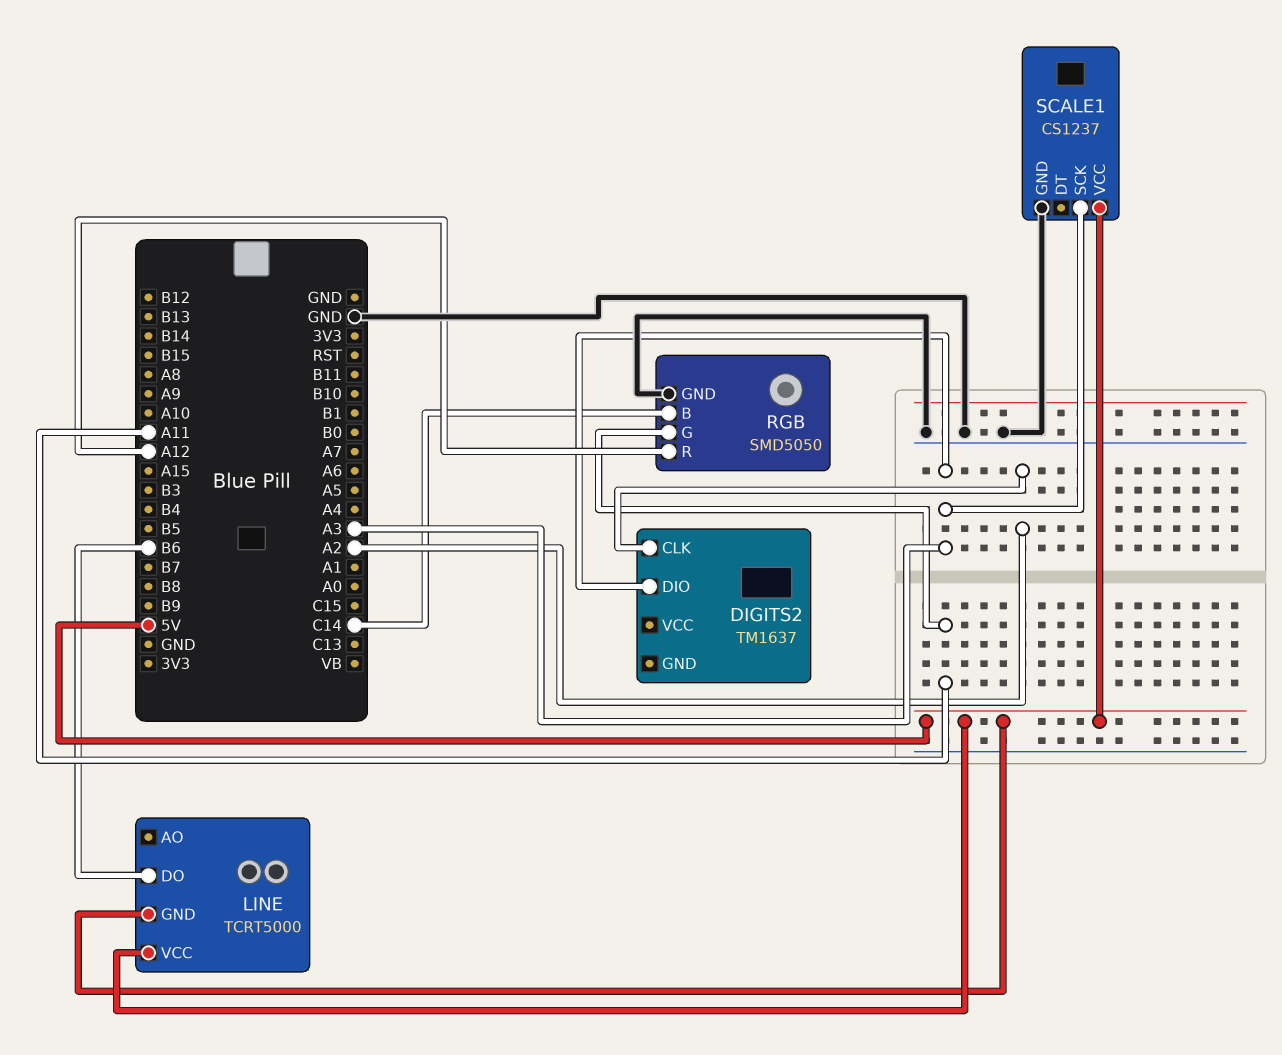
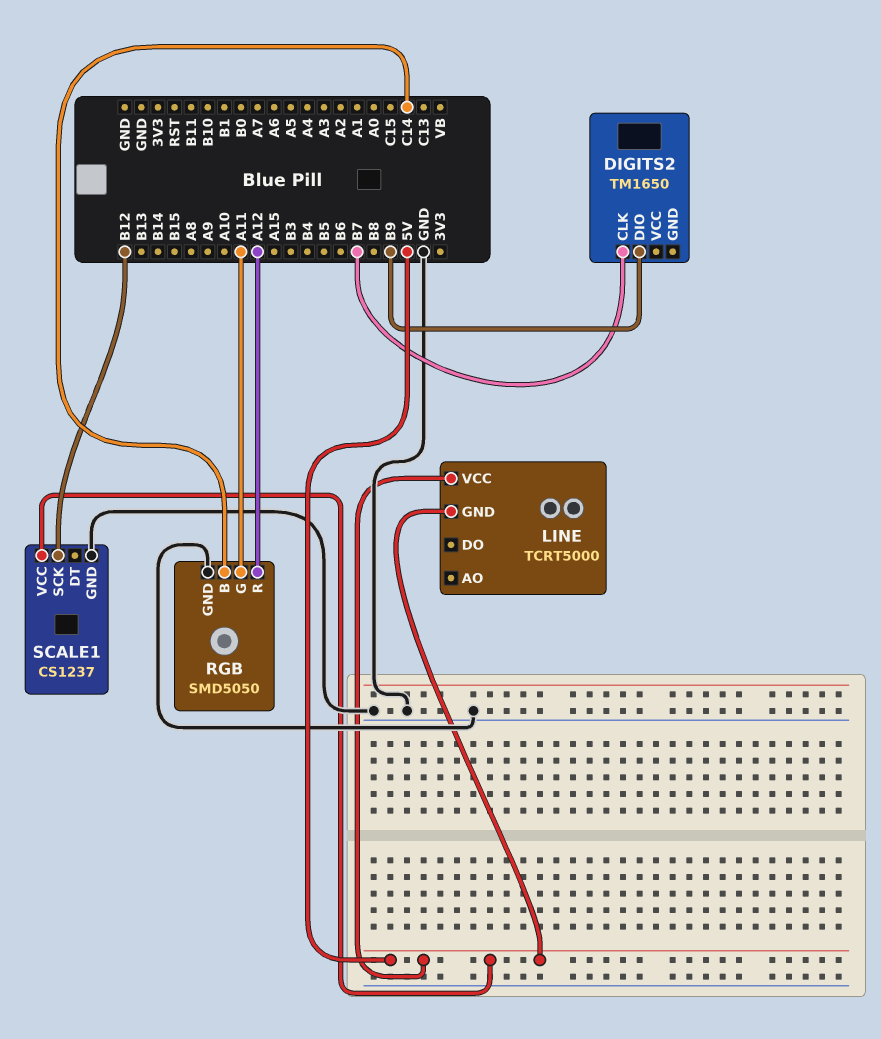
DIGITS2: TM1637 -> TM1650
DIGITS2 pin CLK: A2 -> B7
DIGITS2 pin DIO: A3 -> B9
LINE pin DO: B6 -> none
SCALE1 pin SCK: A3 -> B12

